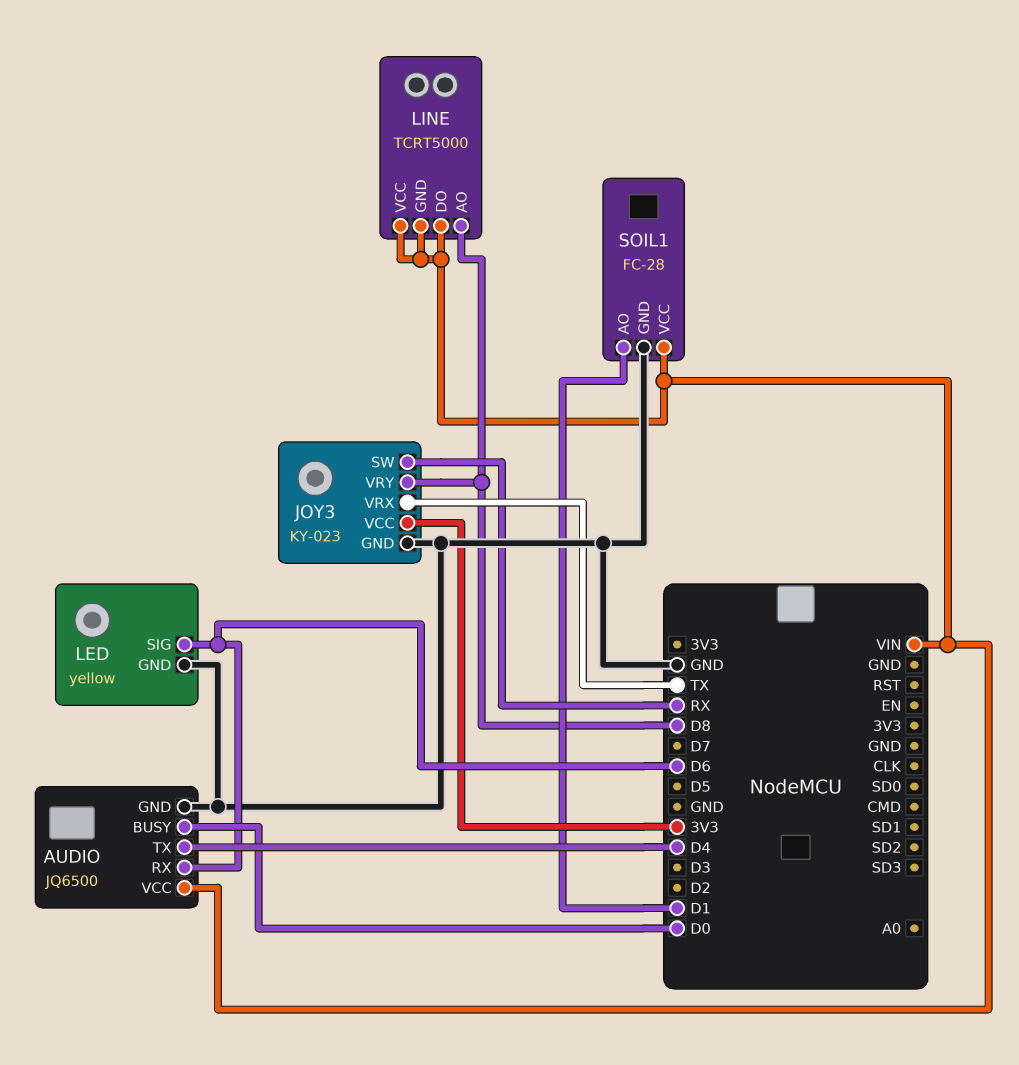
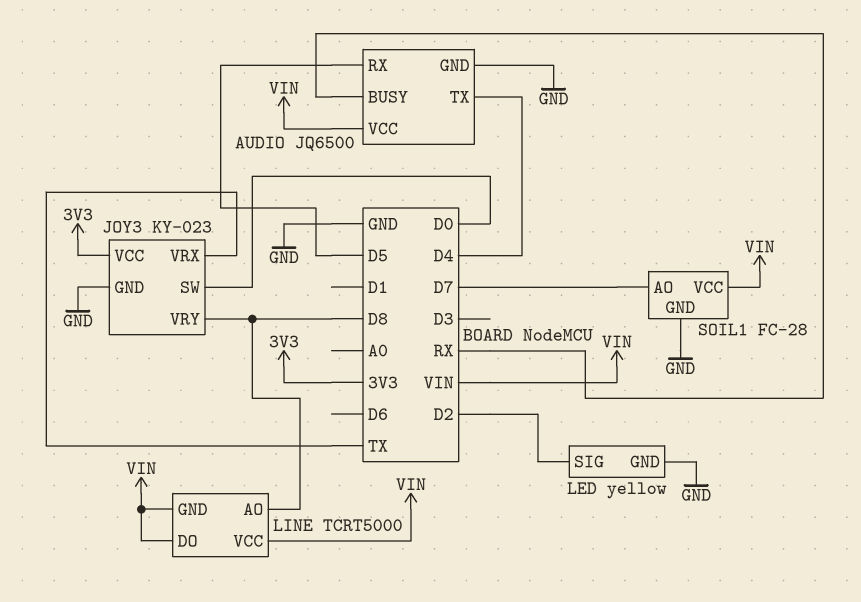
AUDIO pin BUSY: D0 -> RX
AUDIO pin RX: D6 -> D5
JOY3 pin SW: RX -> D0
LED pin SIG: D6 -> D2
SOIL1 pin AO: D1 -> D7

